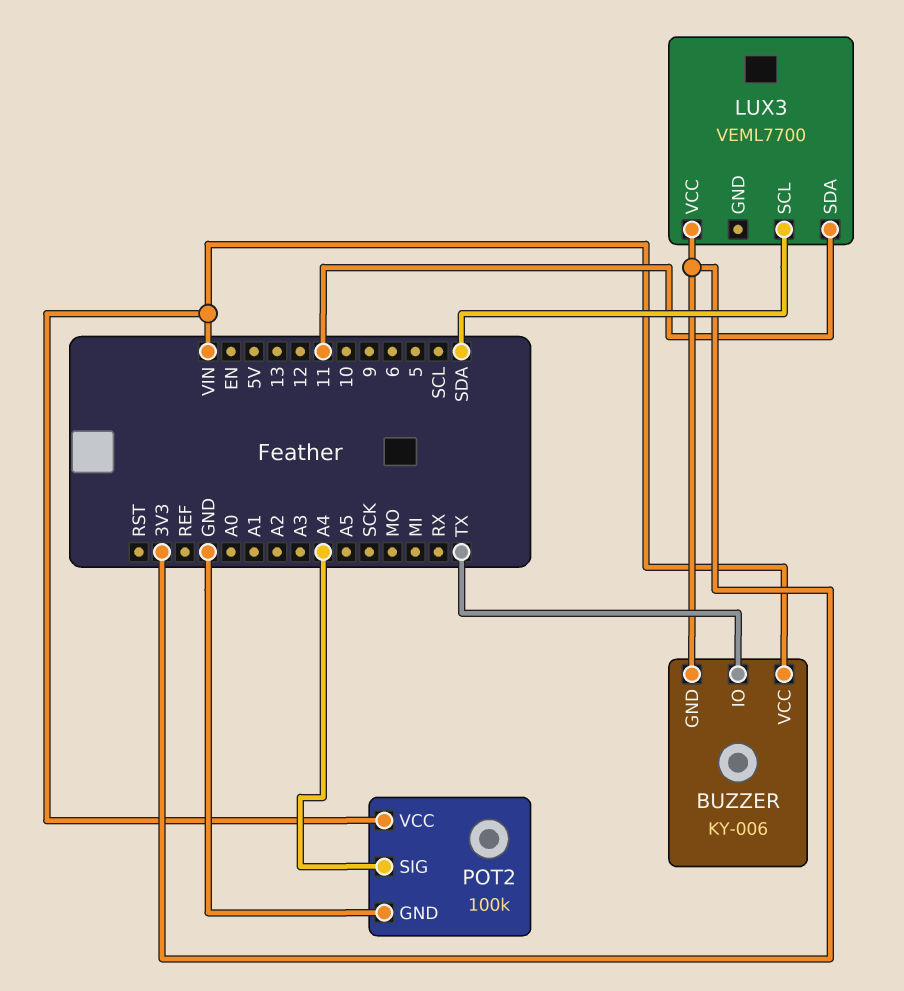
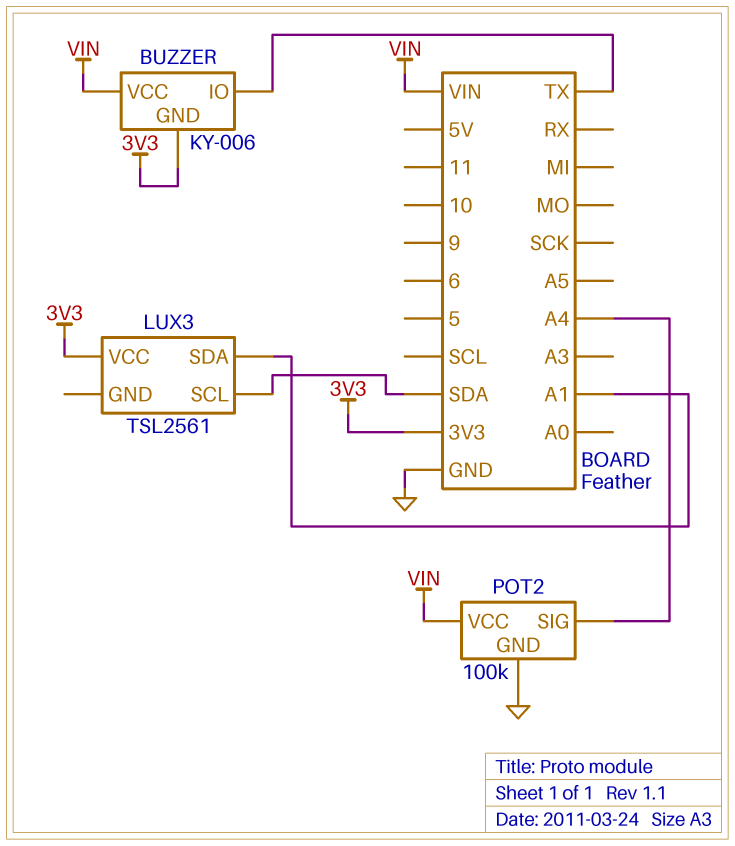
LUX3: VEML7700 -> TSL2561
LUX3 pin SDA: 11 -> A1

